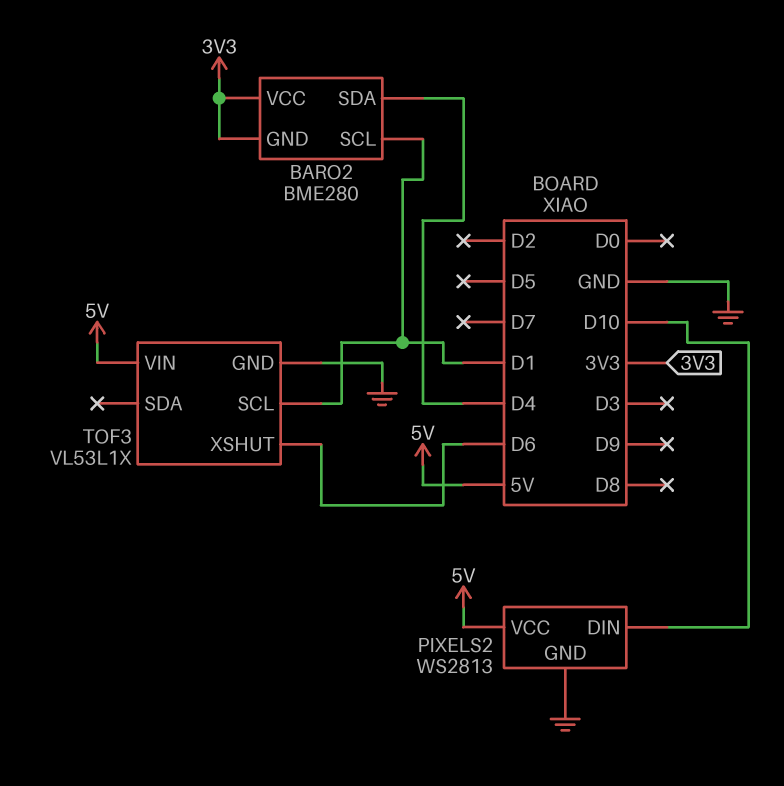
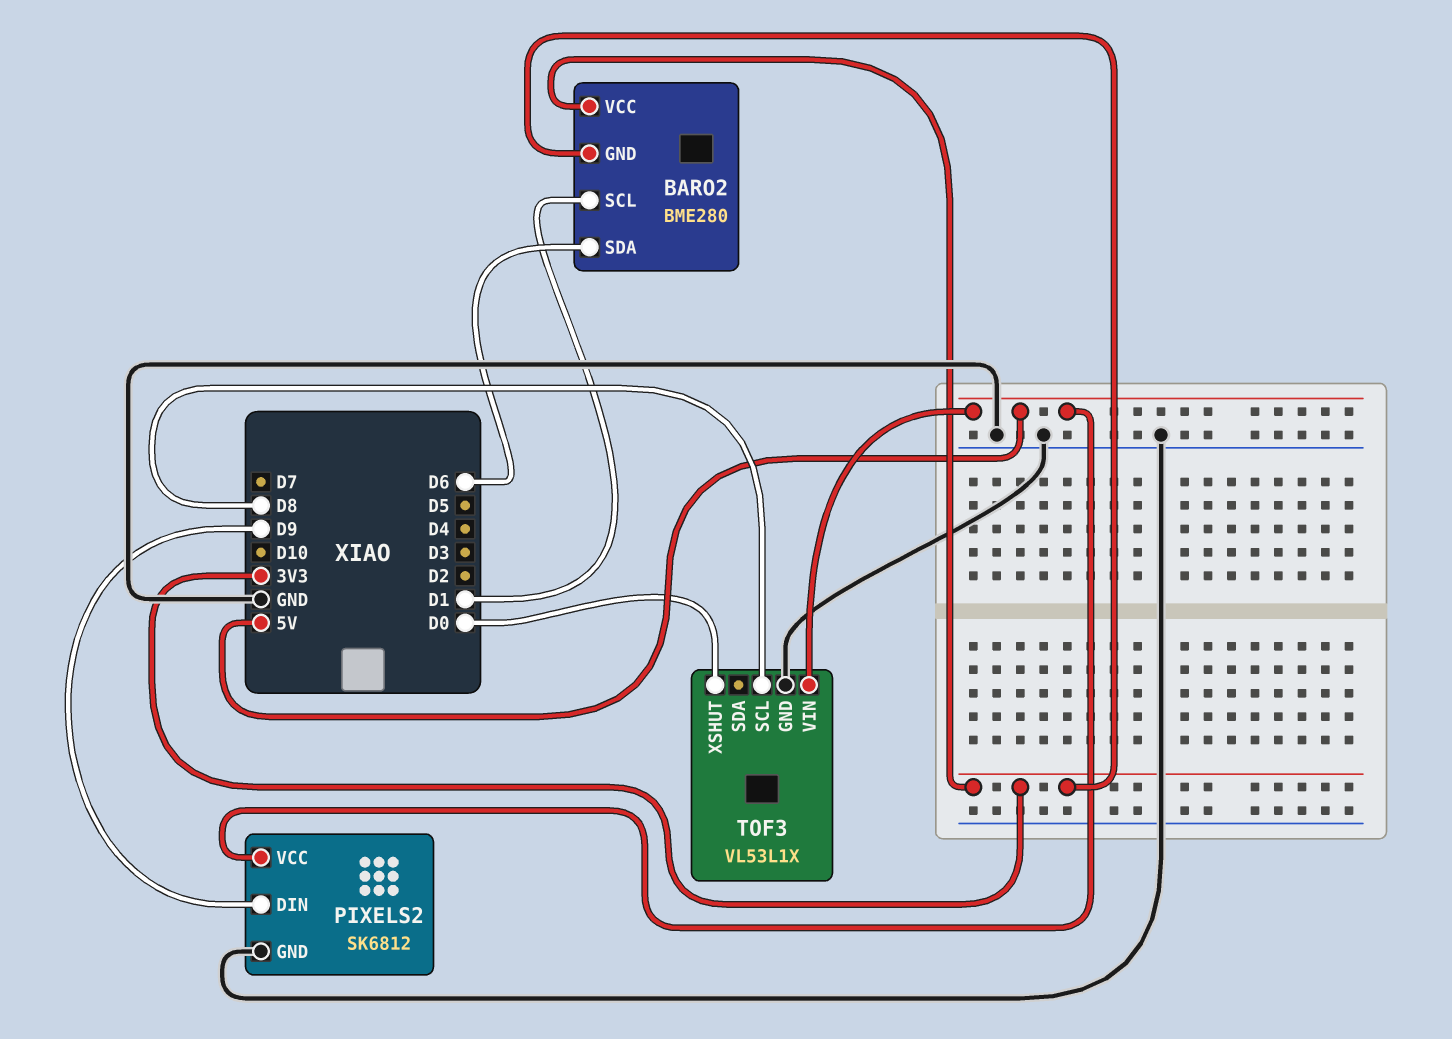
BARO2 pin SDA: D4 -> D6
PIXELS2: WS2813 -> SK6812
PIXELS2 pin DIN: D10 -> D9
TOF3 pin SCL: D1 -> D8
TOF3 pin XSHUT: D6 -> D0

